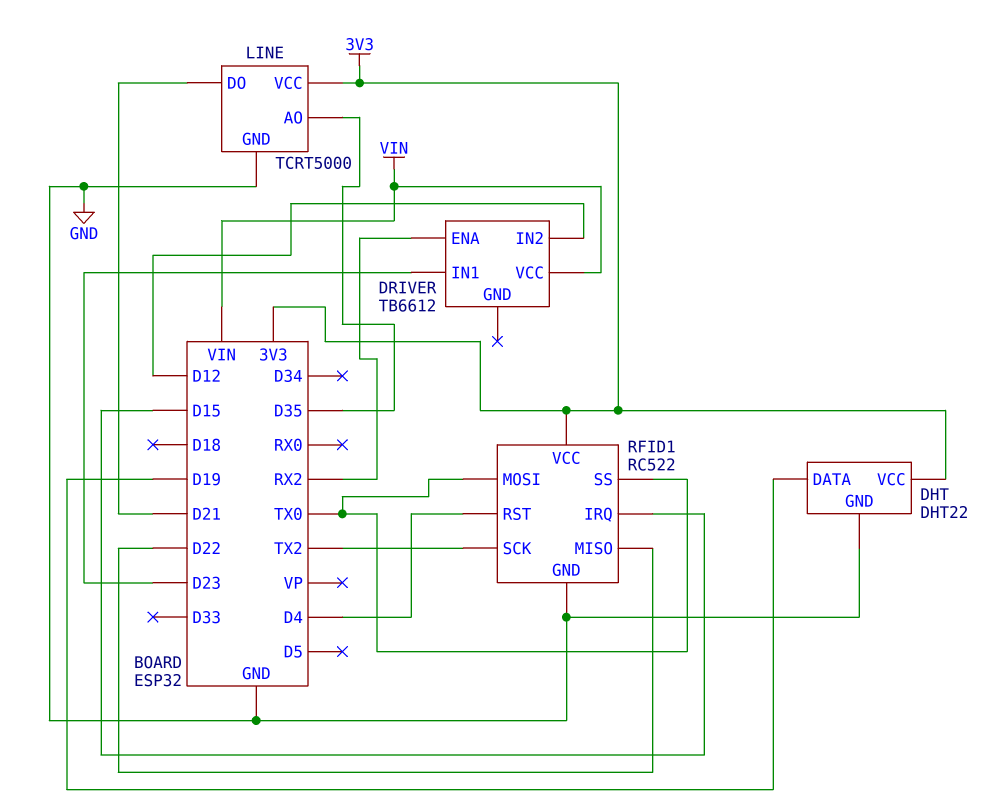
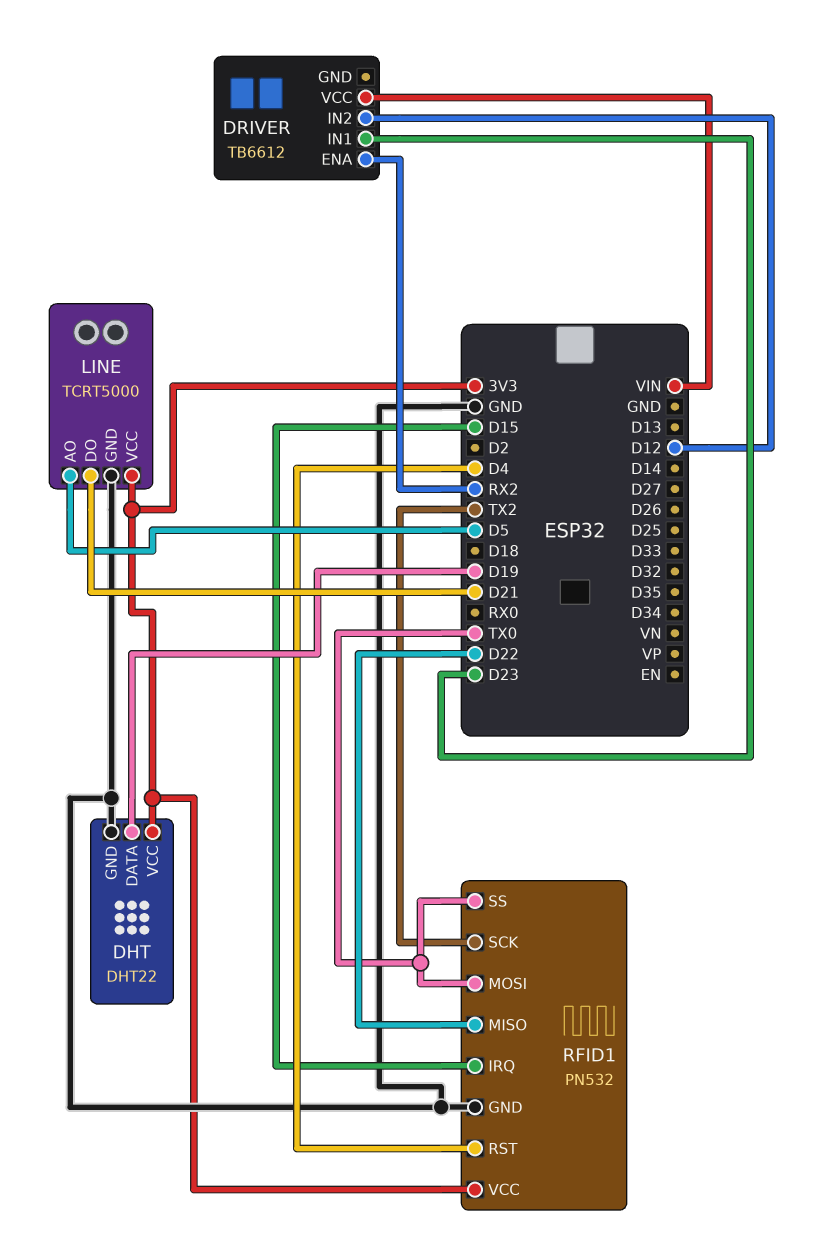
LINE pin AO: D35 -> D5
RFID1: RC522 -> PN532

